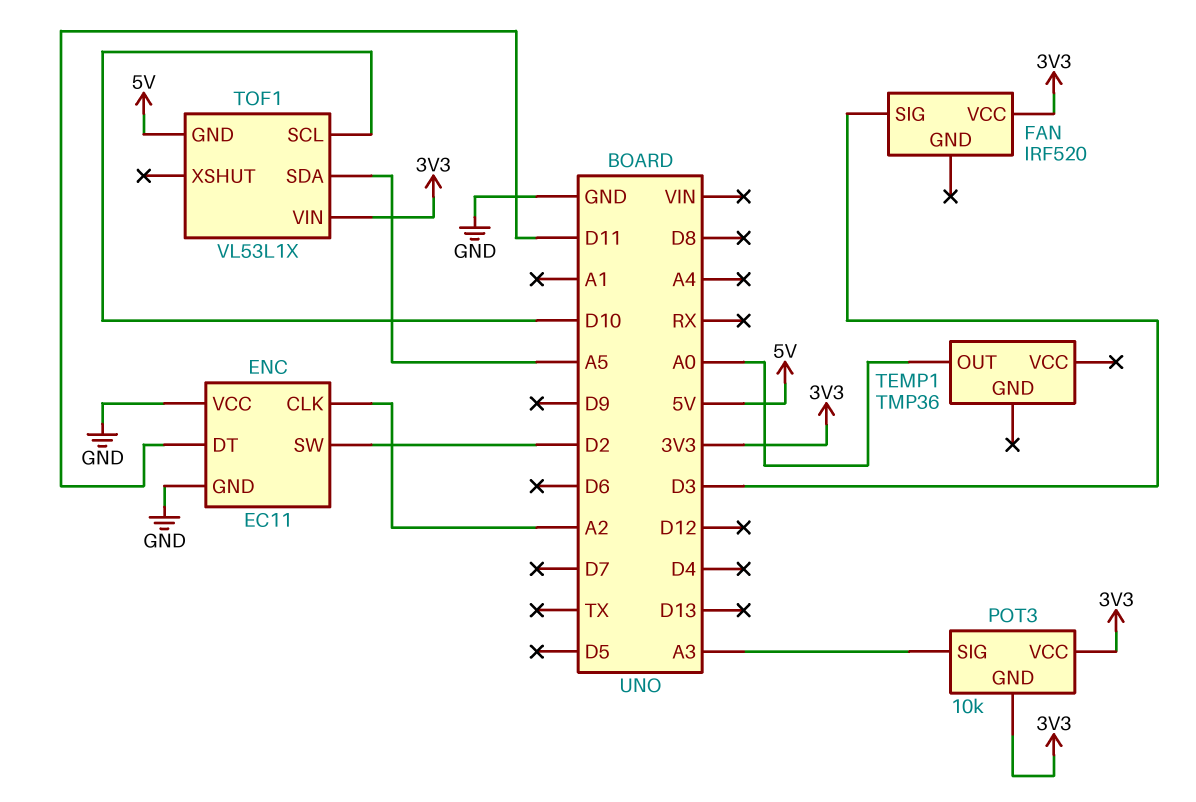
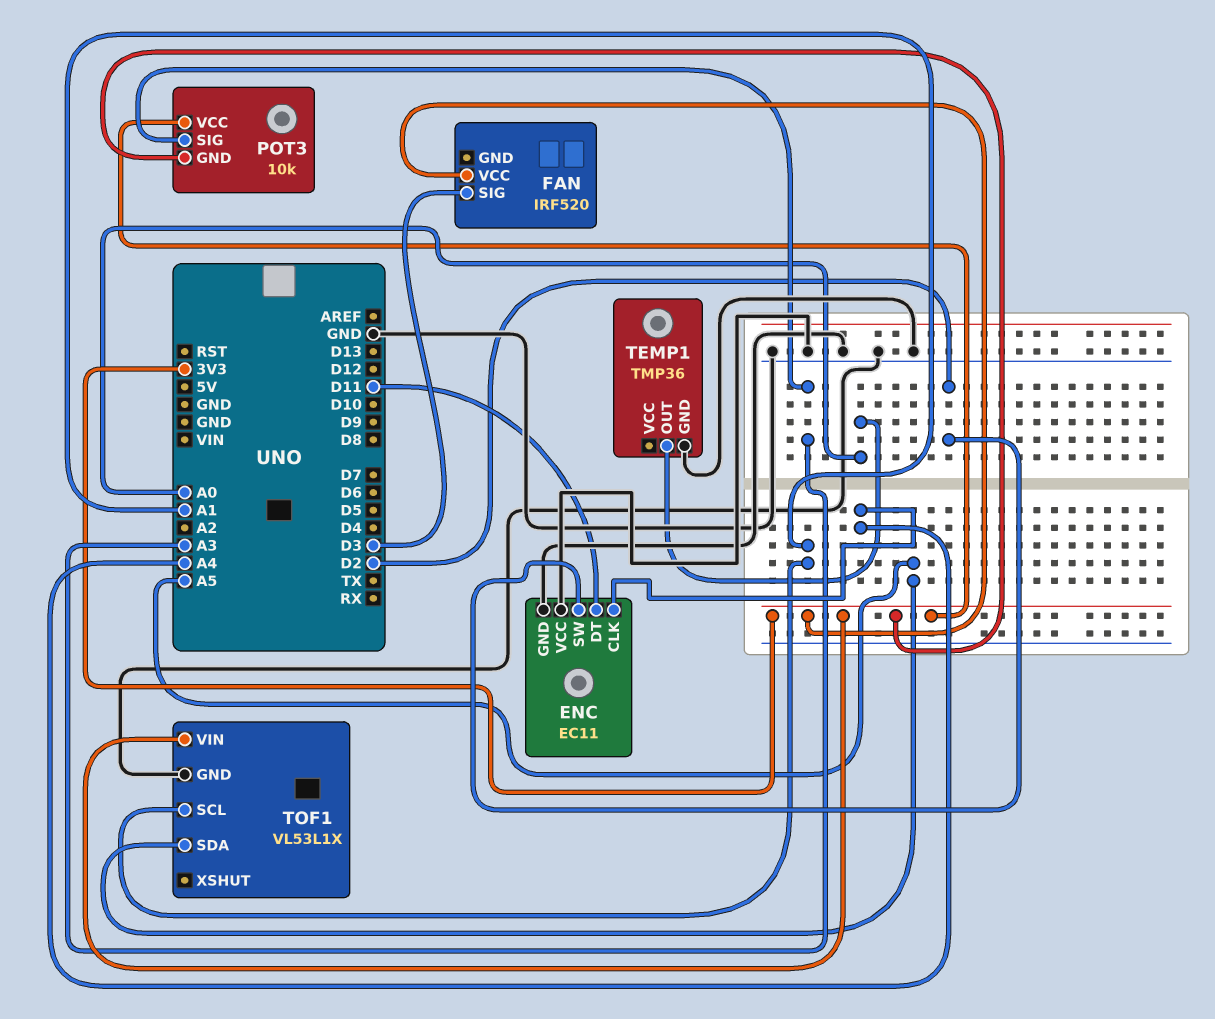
ENC pin CLK: A2 -> A4
TEMP1 pin GND: none -> GND
TOF1 pin GND: 5V -> GND
TOF1 pin SCL: D10 -> A1

